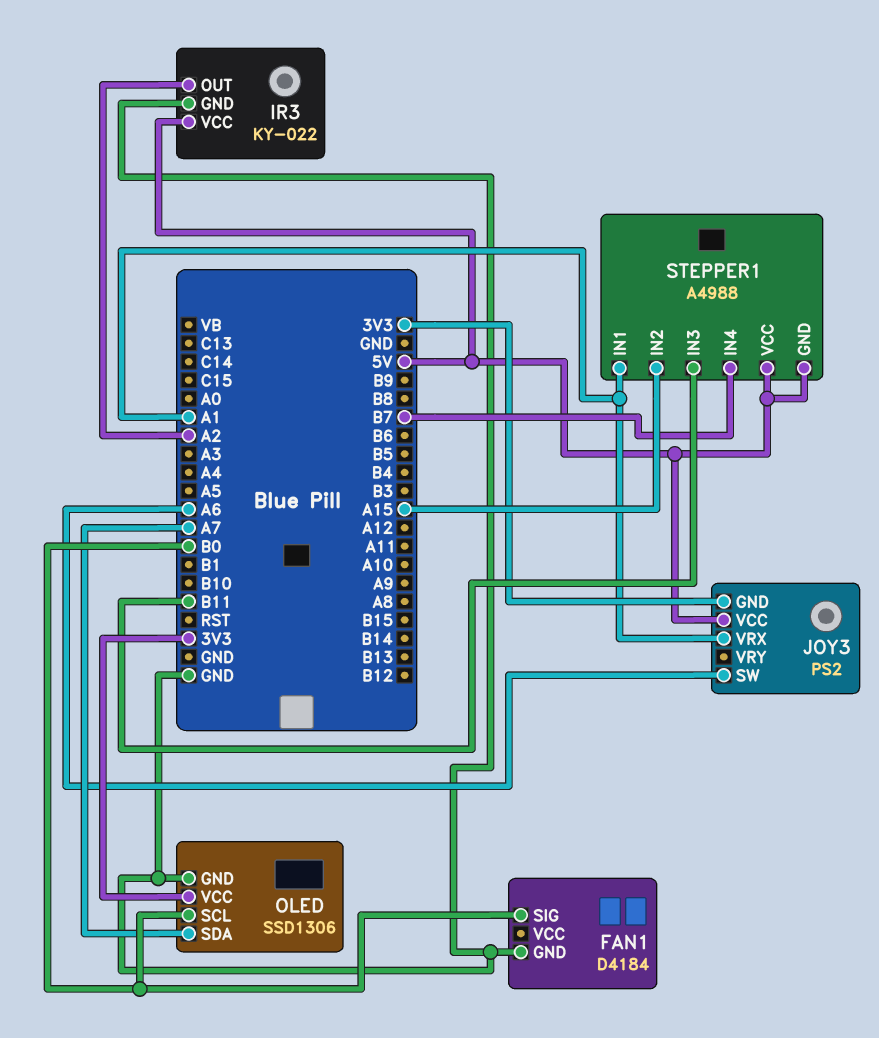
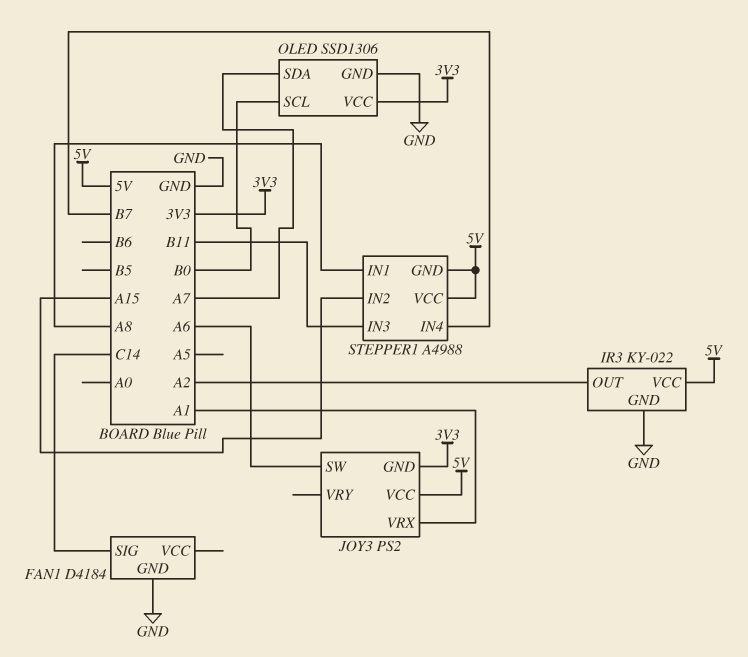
FAN1 pin SIG: B0 -> C14
STEPPER1 pin IN1: A1 -> A8

